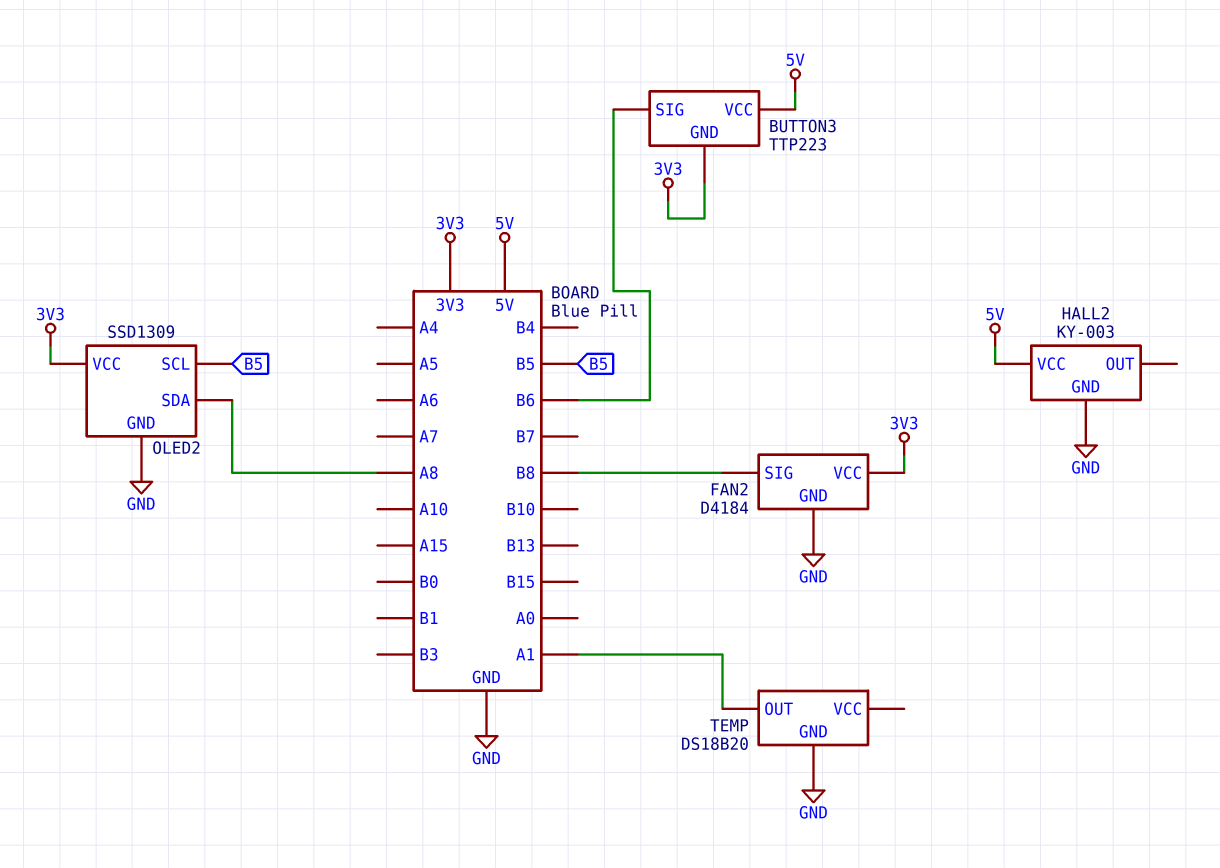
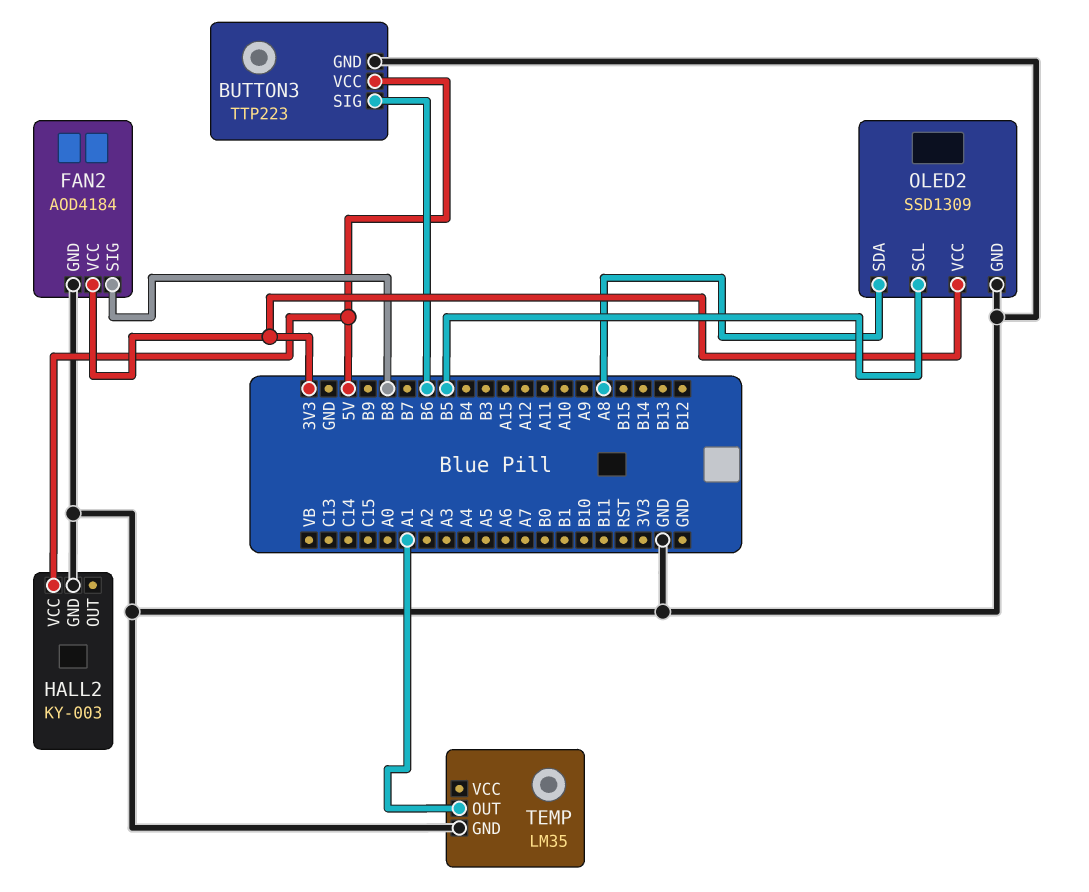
BUTTON3 pin GND: 3V3 -> GND
FAN2: D4184 -> AOD4184
TEMP: DS18B20 -> LM35

